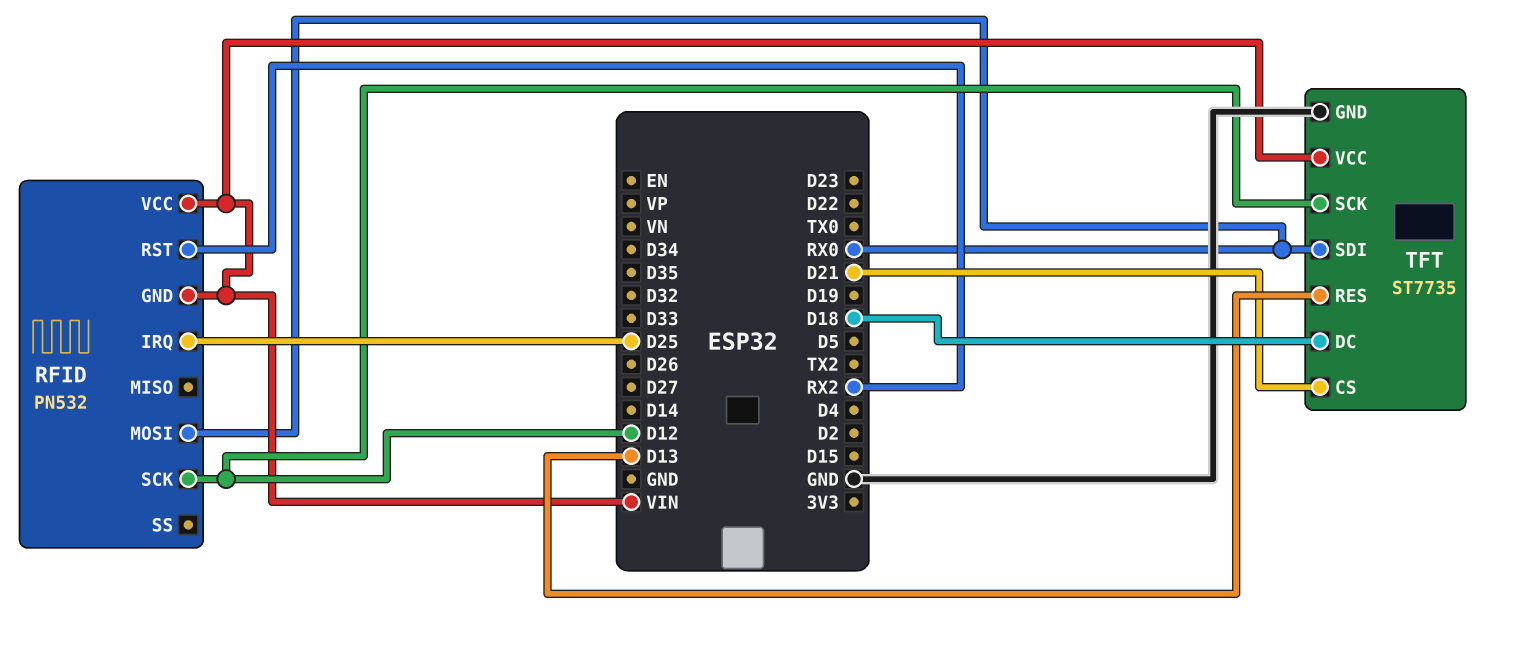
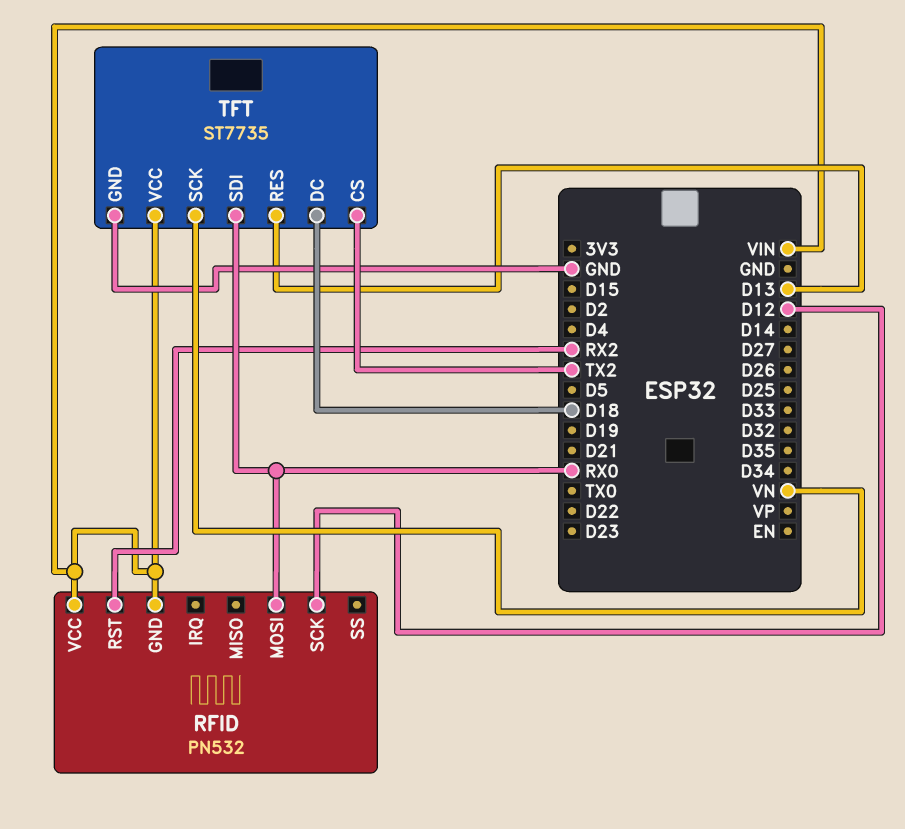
RFID pin IRQ: D25 -> none
TFT pin CS: D21 -> TX2
TFT pin SCK: D12 -> VN

